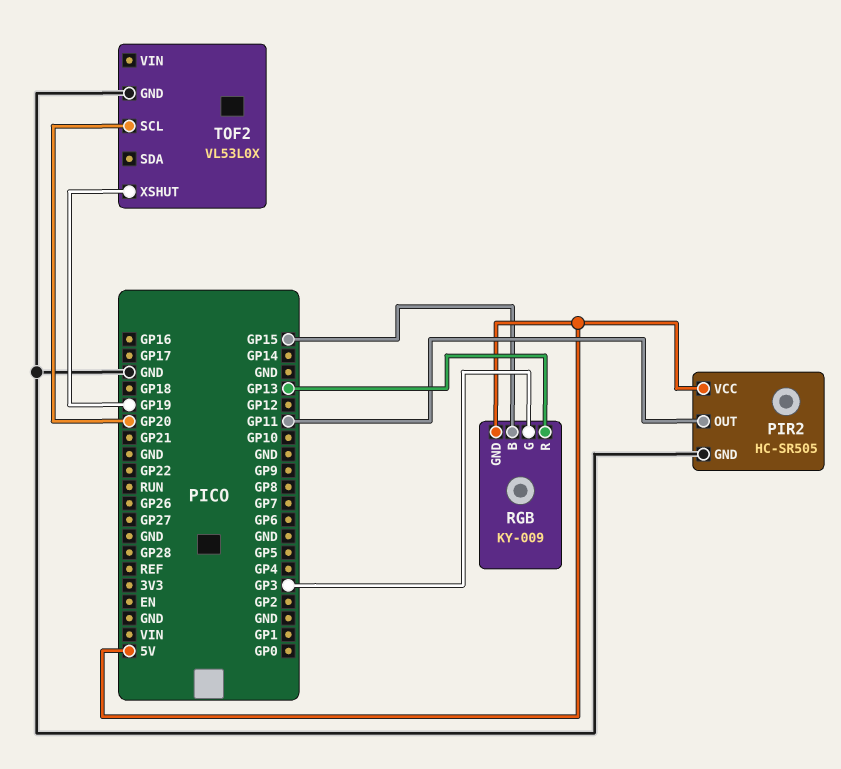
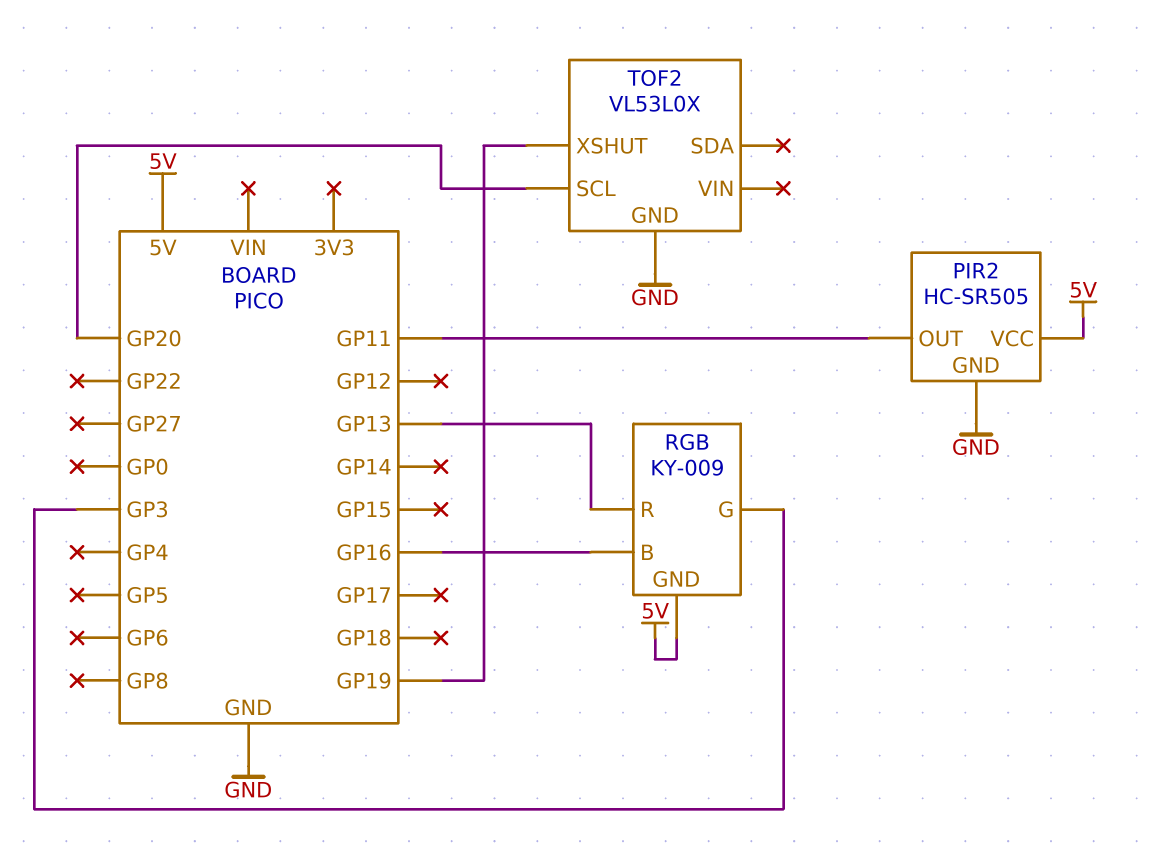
RGB pin B: GP15 -> GP16

